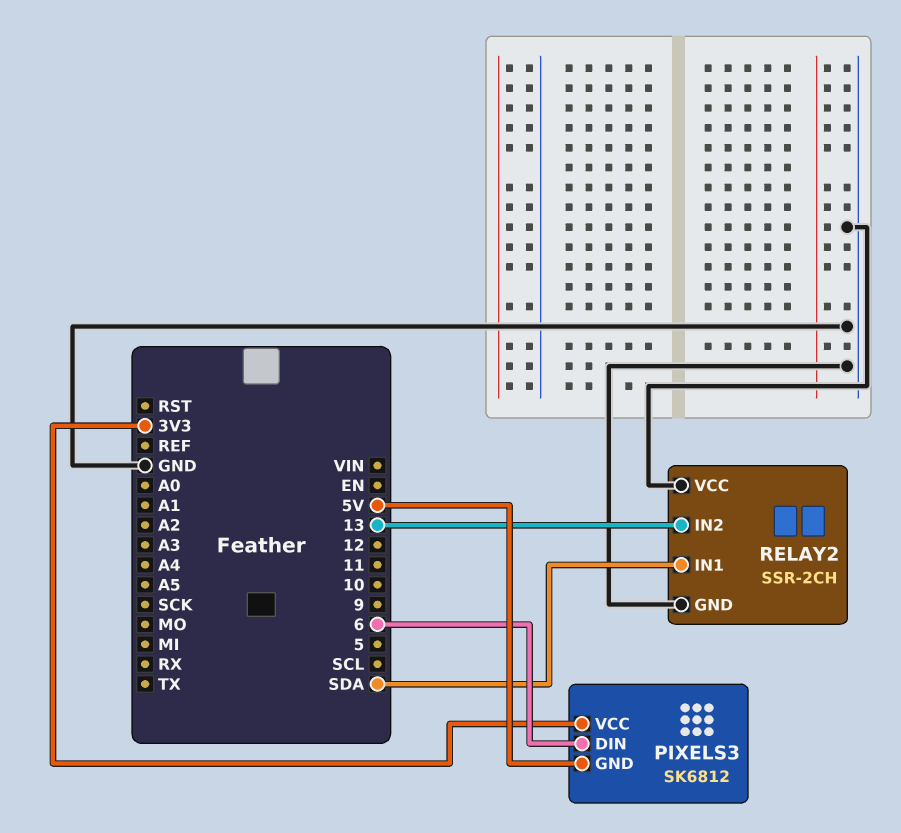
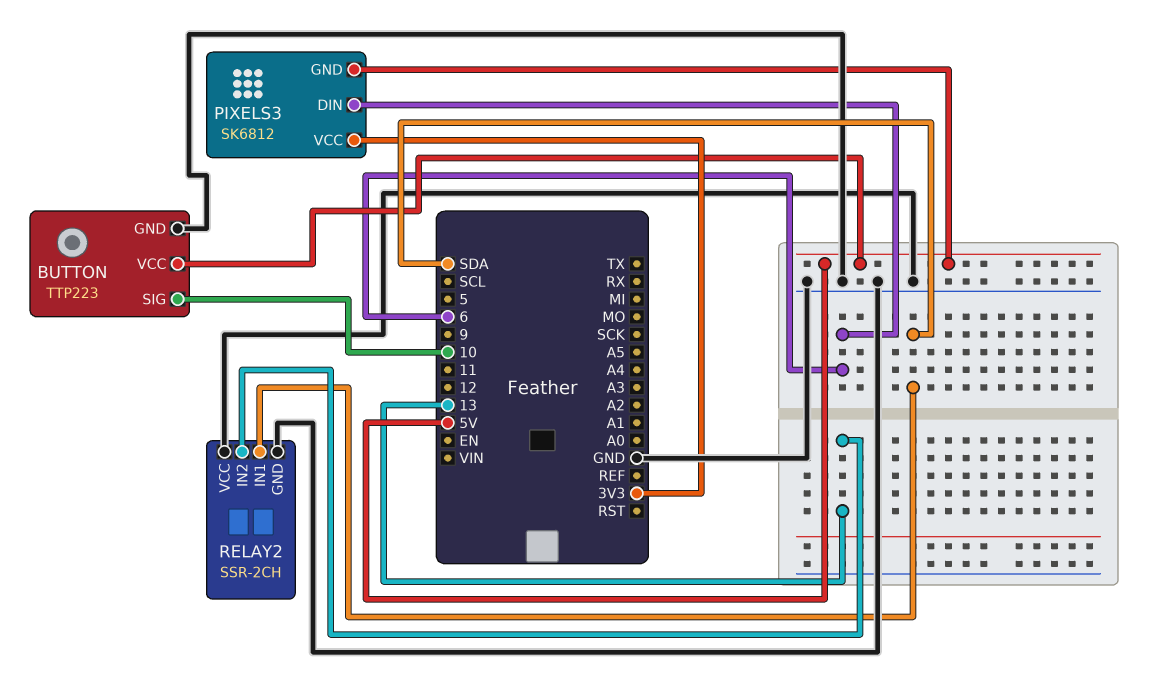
BUTTON: none -> TTP223
BUTTON pin GND: none -> GND
BUTTON pin SIG: none -> 10
BUTTON pin VCC: none -> 5V

